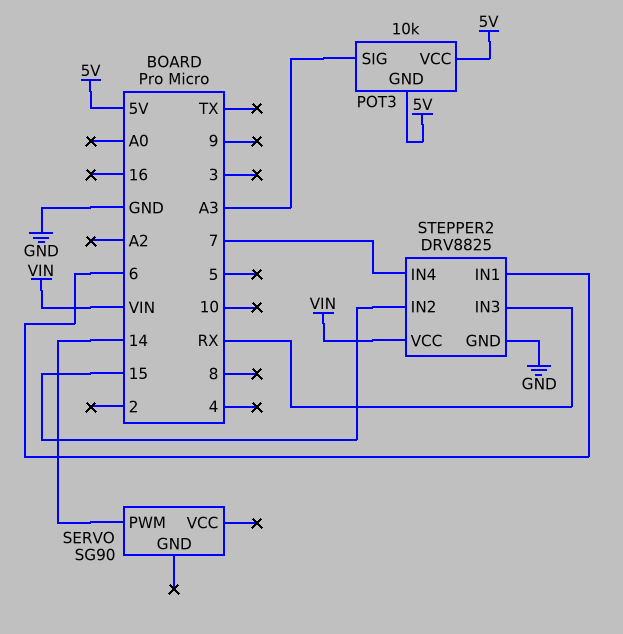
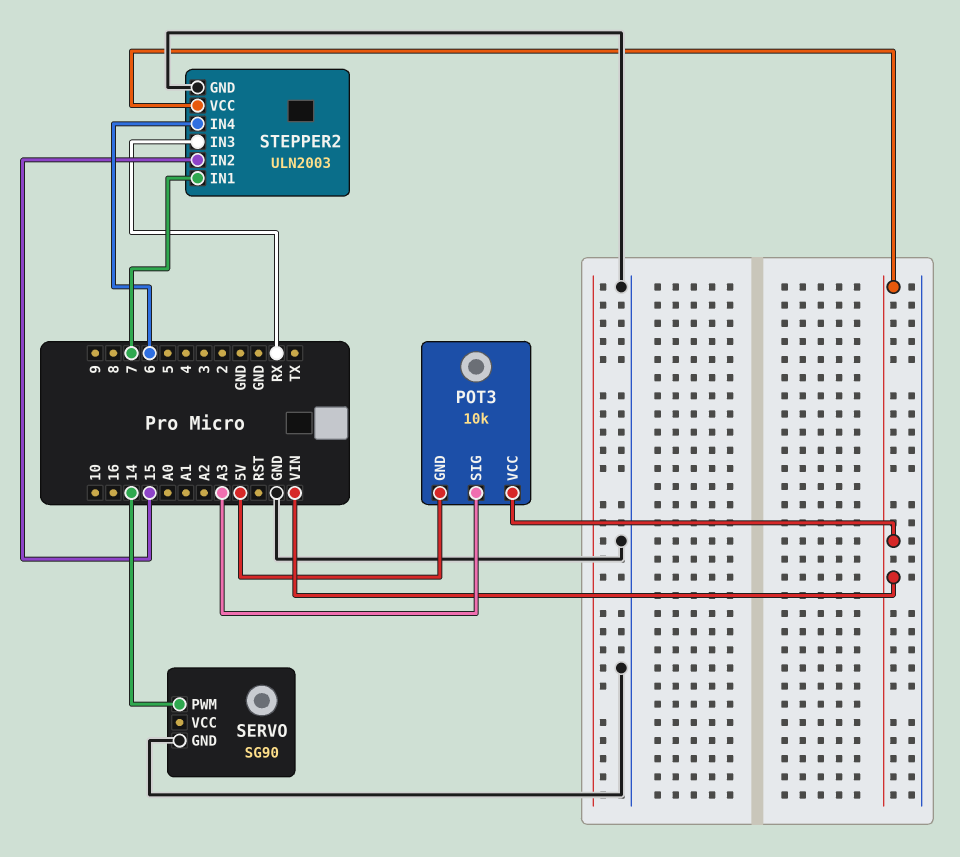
POT3 pin VCC: 5V -> VIN
SERVO pin GND: none -> GND
STEPPER2: DRV8825 -> ULN2003
STEPPER2 pin IN1: 6 -> 7
STEPPER2 pin IN4: 7 -> 6

